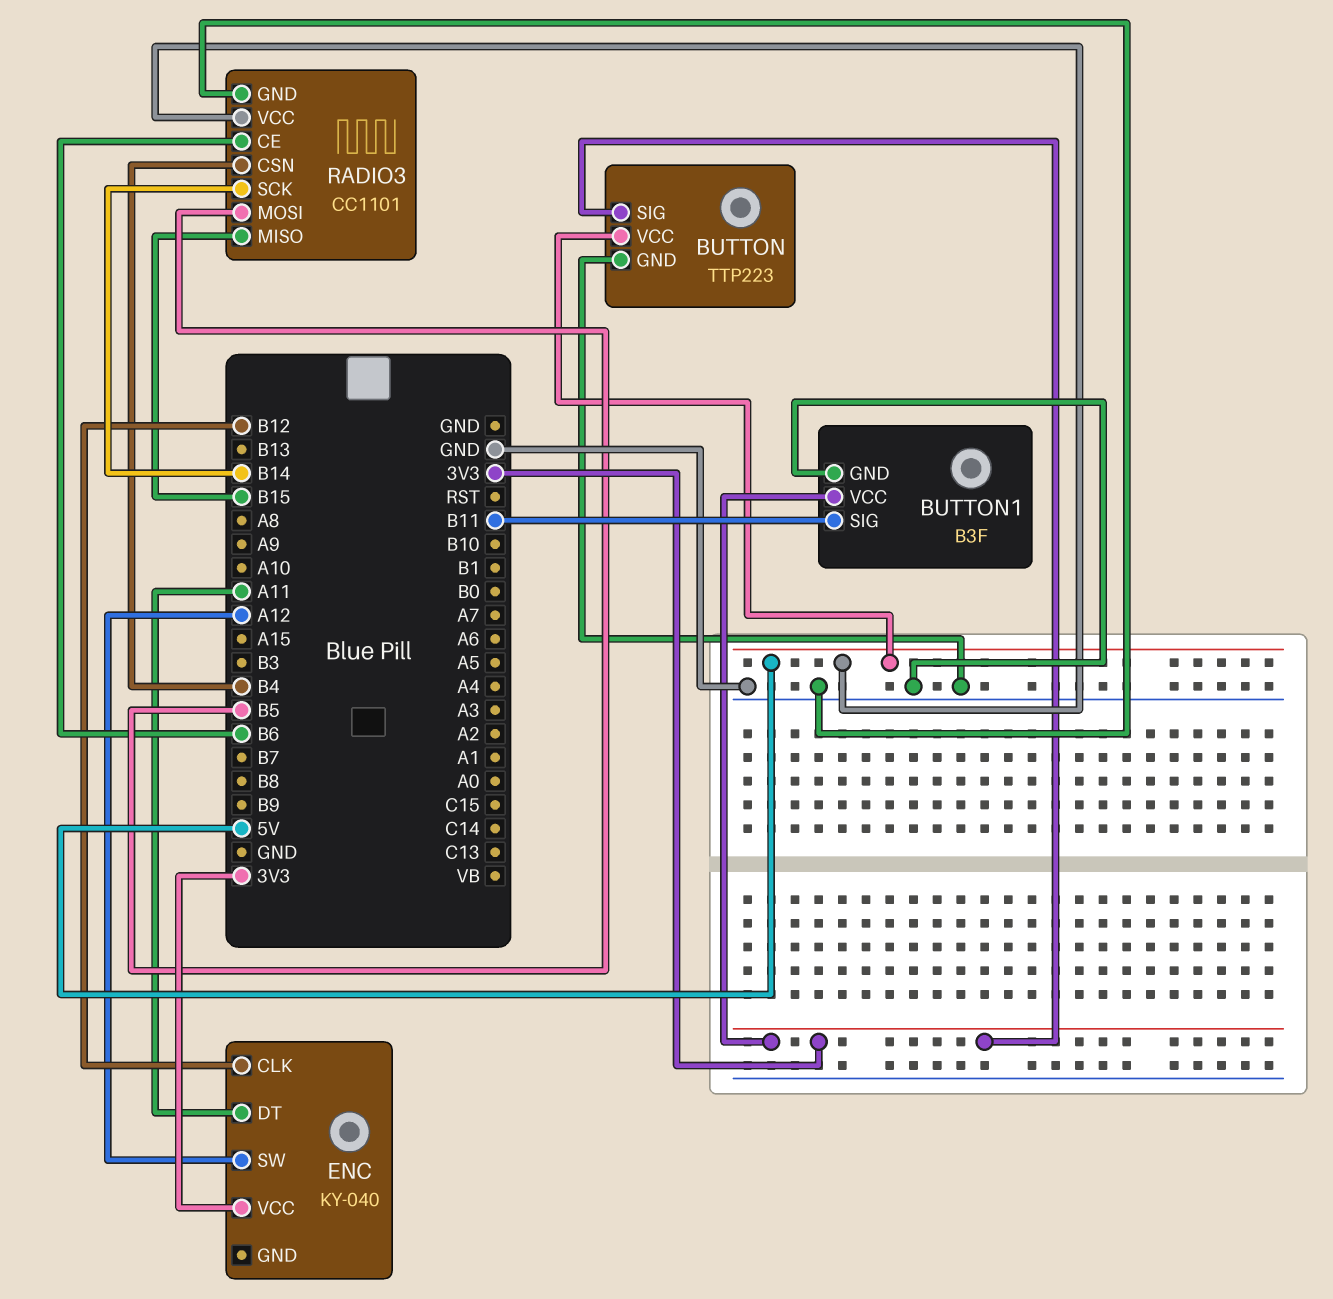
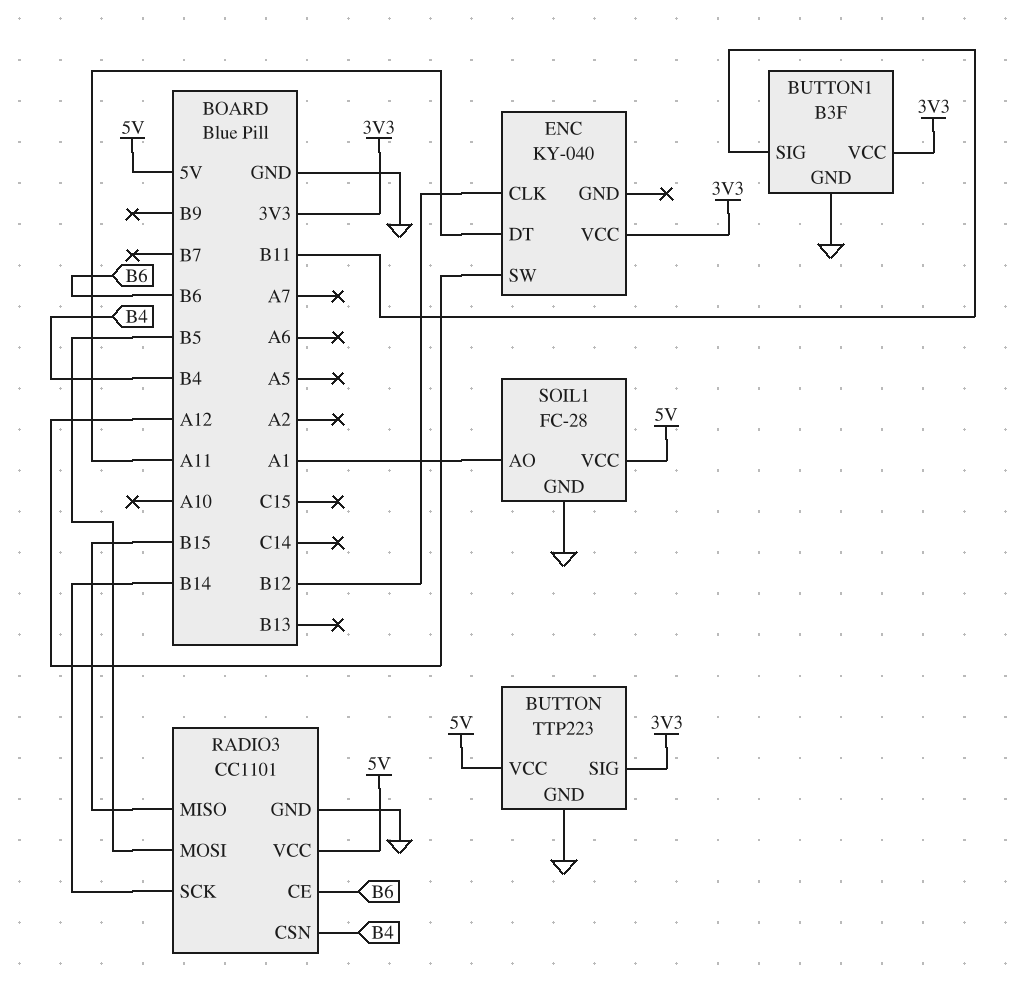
SOIL1: none -> FC-28
SOIL1 pin AO: none -> A1
SOIL1 pin GND: none -> GND
SOIL1 pin VCC: none -> 5V

